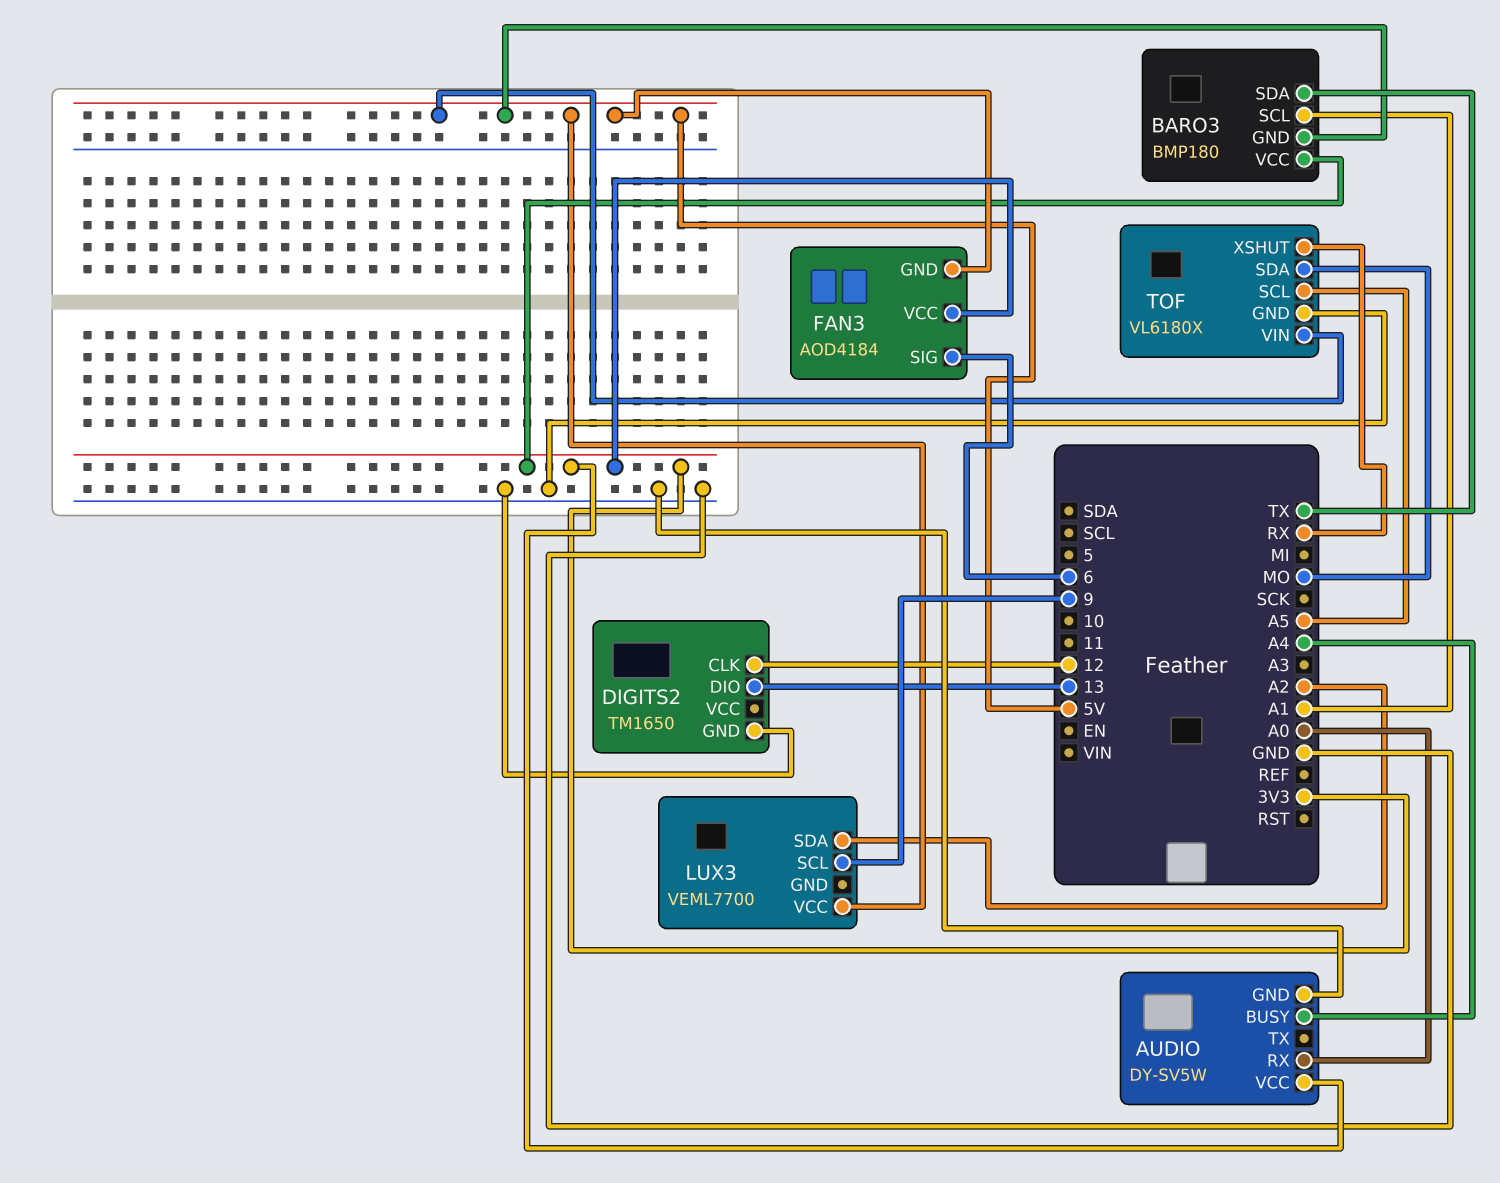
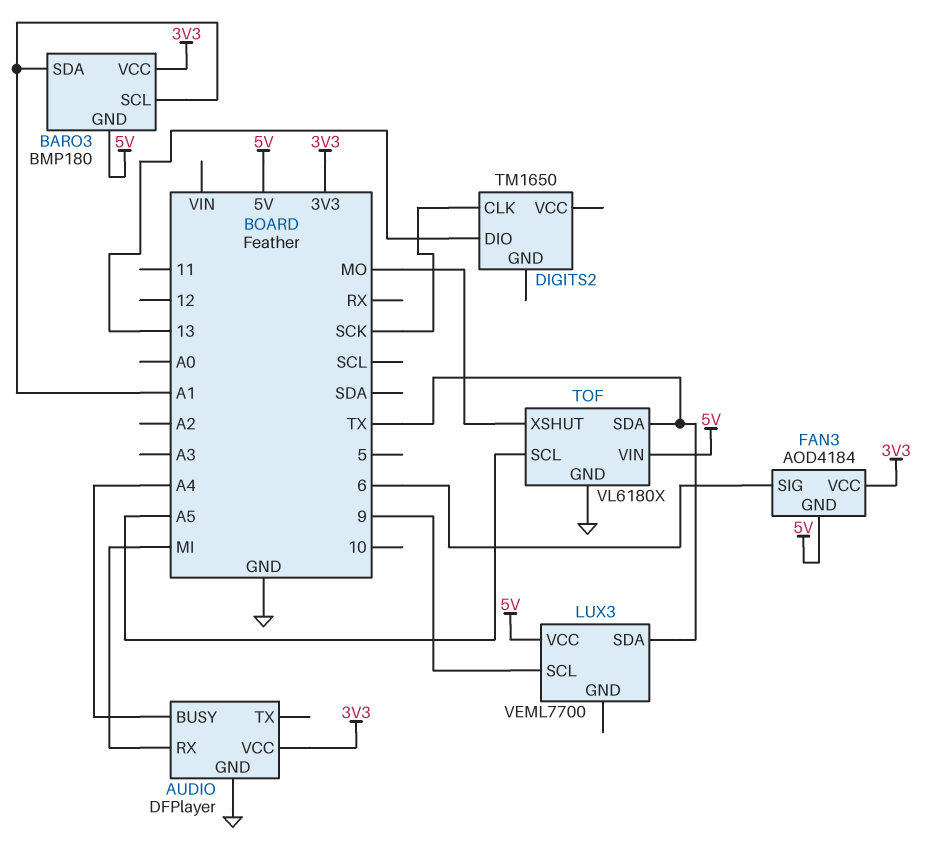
AUDIO: DY-SV5W -> DFPlayer
AUDIO pin RX: A0 -> MI
BARO3 pin SDA: TX -> A1
DIGITS2 pin CLK: 12 -> SCK
DIGITS2 pin GND: GND -> none
LUX3 pin SDA: A2 -> TX
TOF pin SDA: MO -> TX
TOF pin XSHUT: RX -> MO

